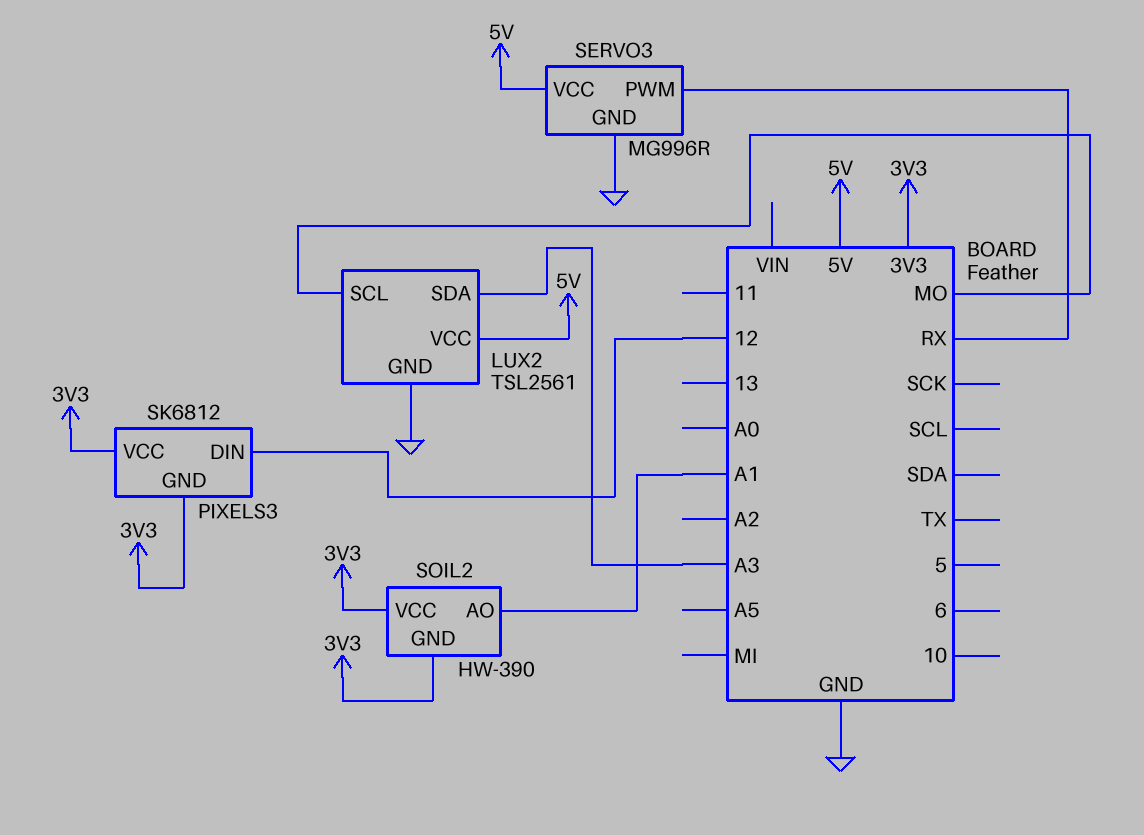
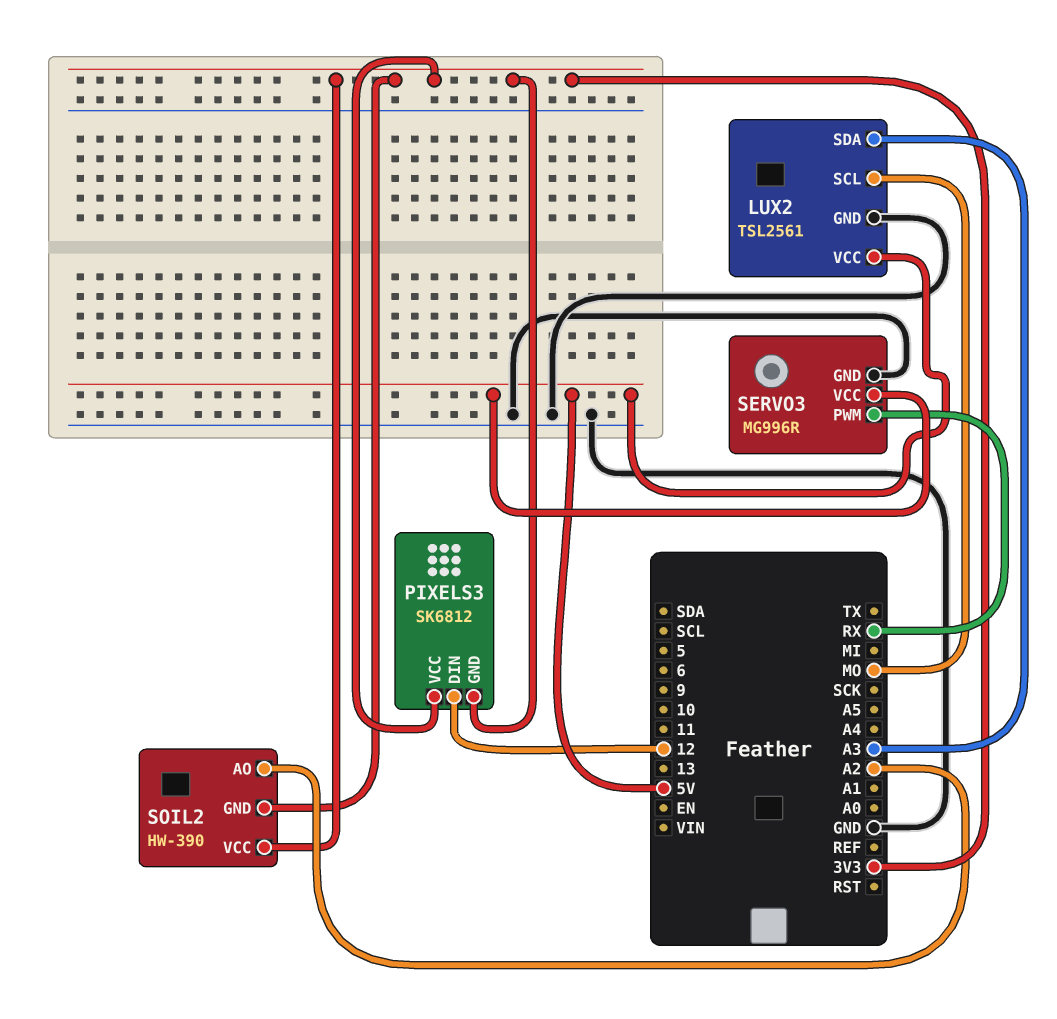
SOIL2 pin AO: A1 -> A2

